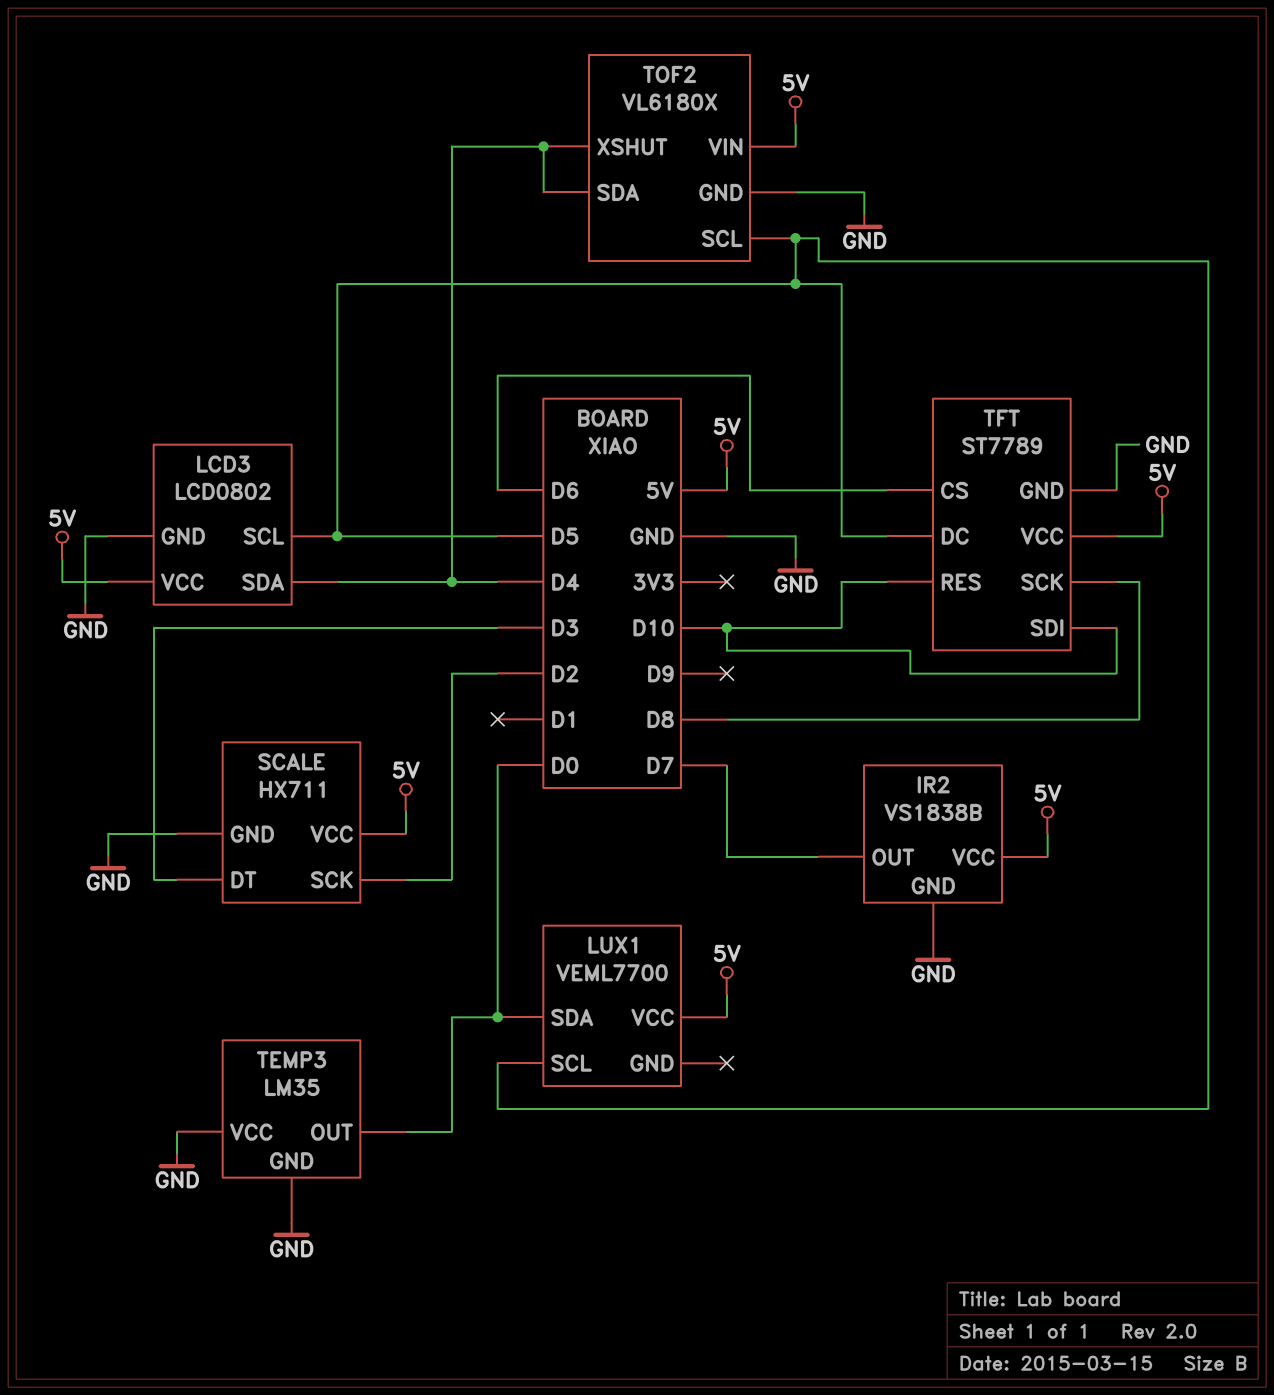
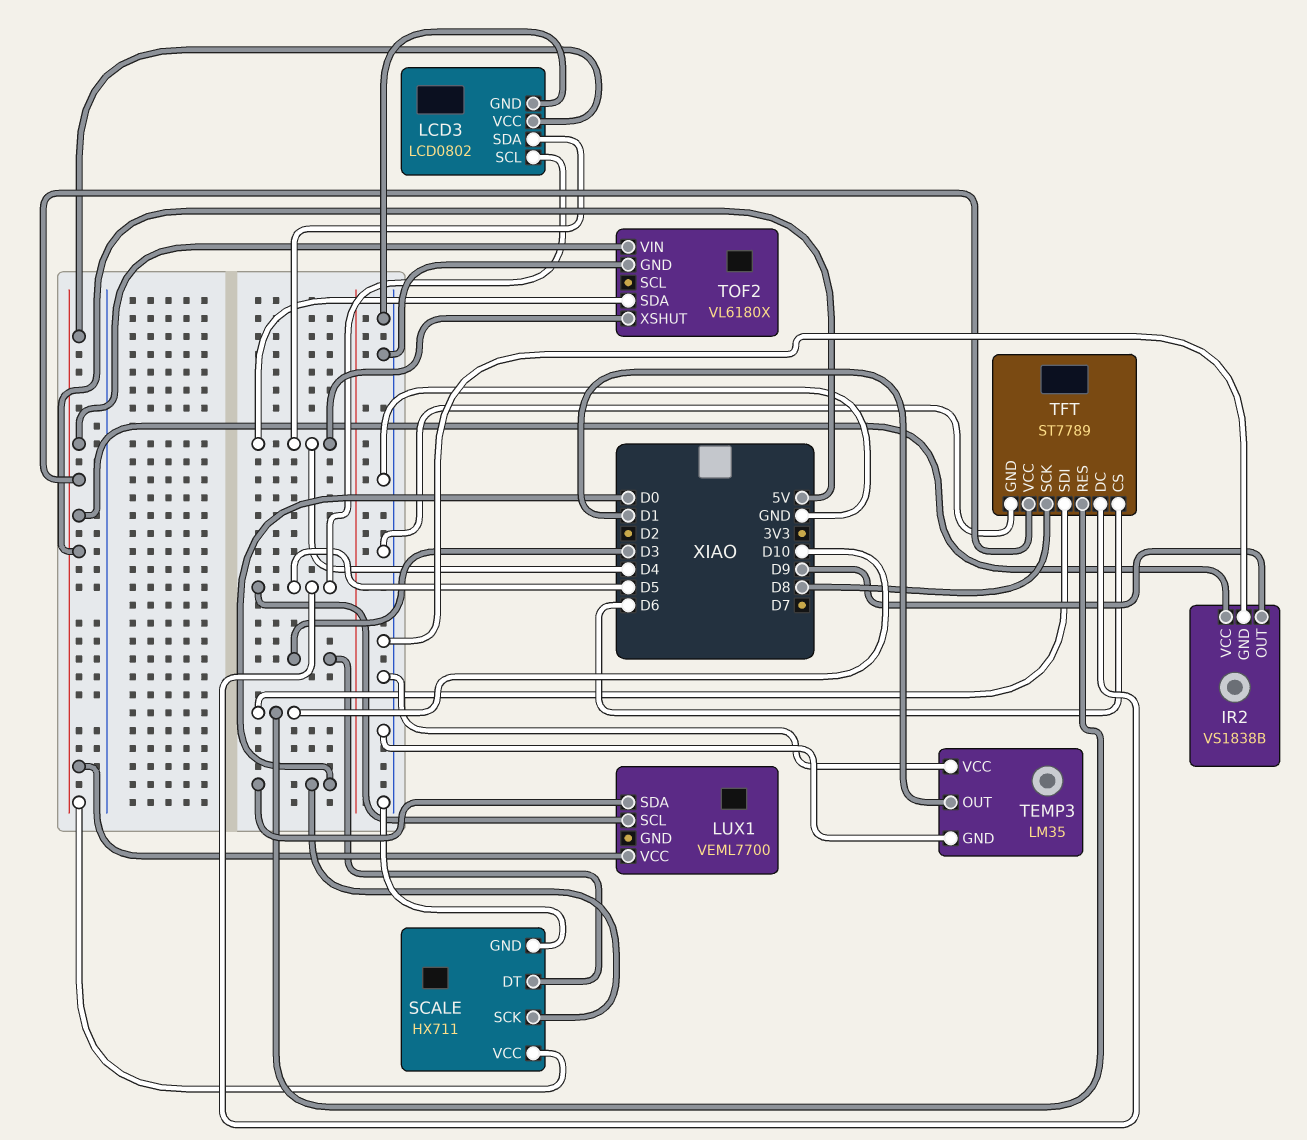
IR2 pin OUT: D7 -> D9
SCALE pin SCK: D2 -> D0
TEMP3 pin OUT: D0 -> D1
TOF2 pin SCL: D5 -> none

